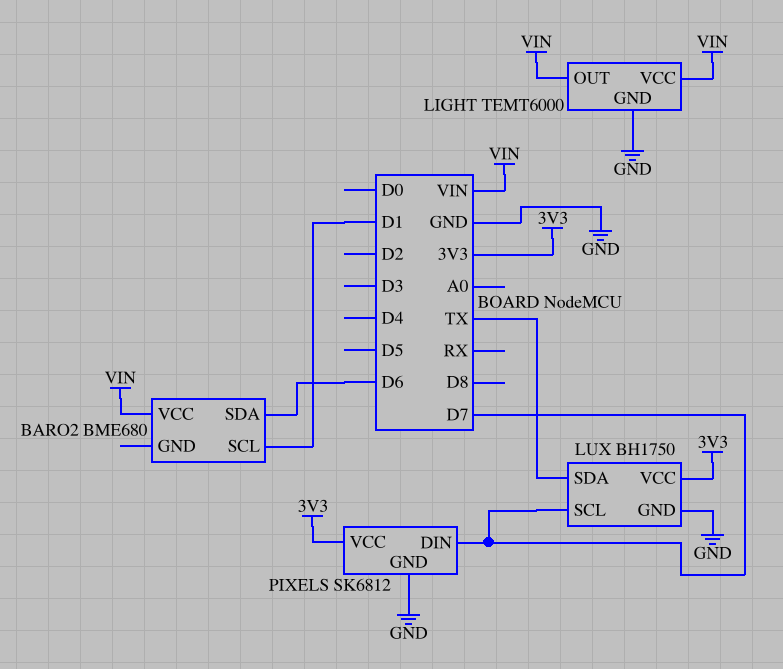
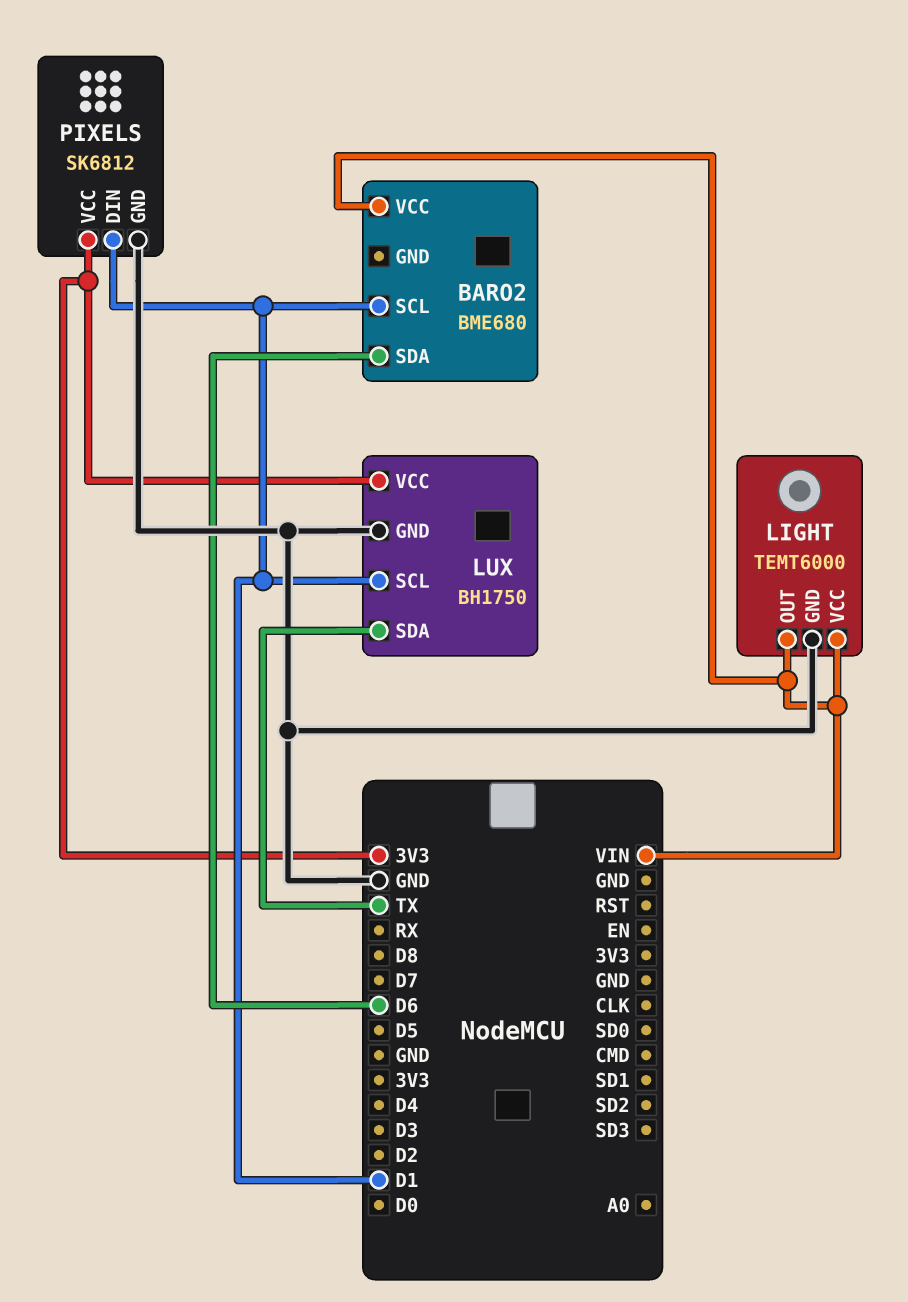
LUX pin SCL: D7 -> D1
PIXELS pin DIN: D7 -> D1

